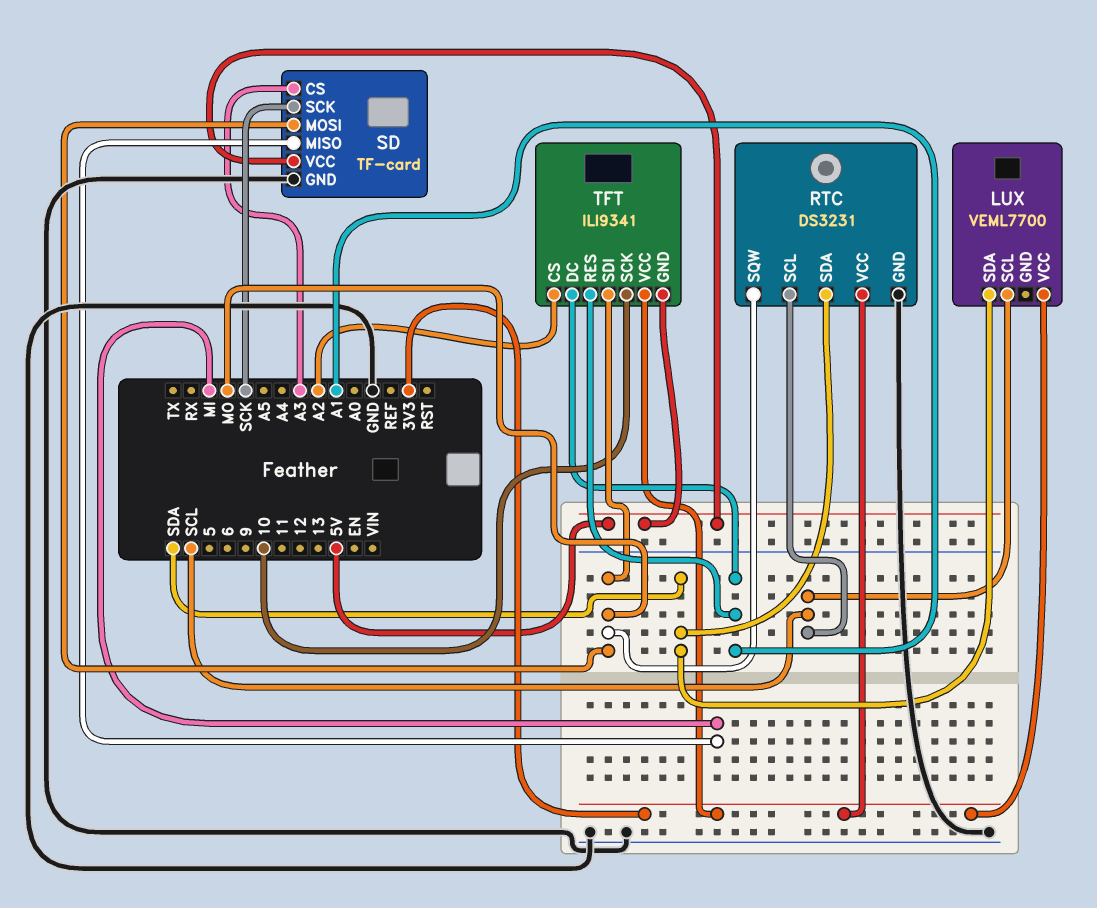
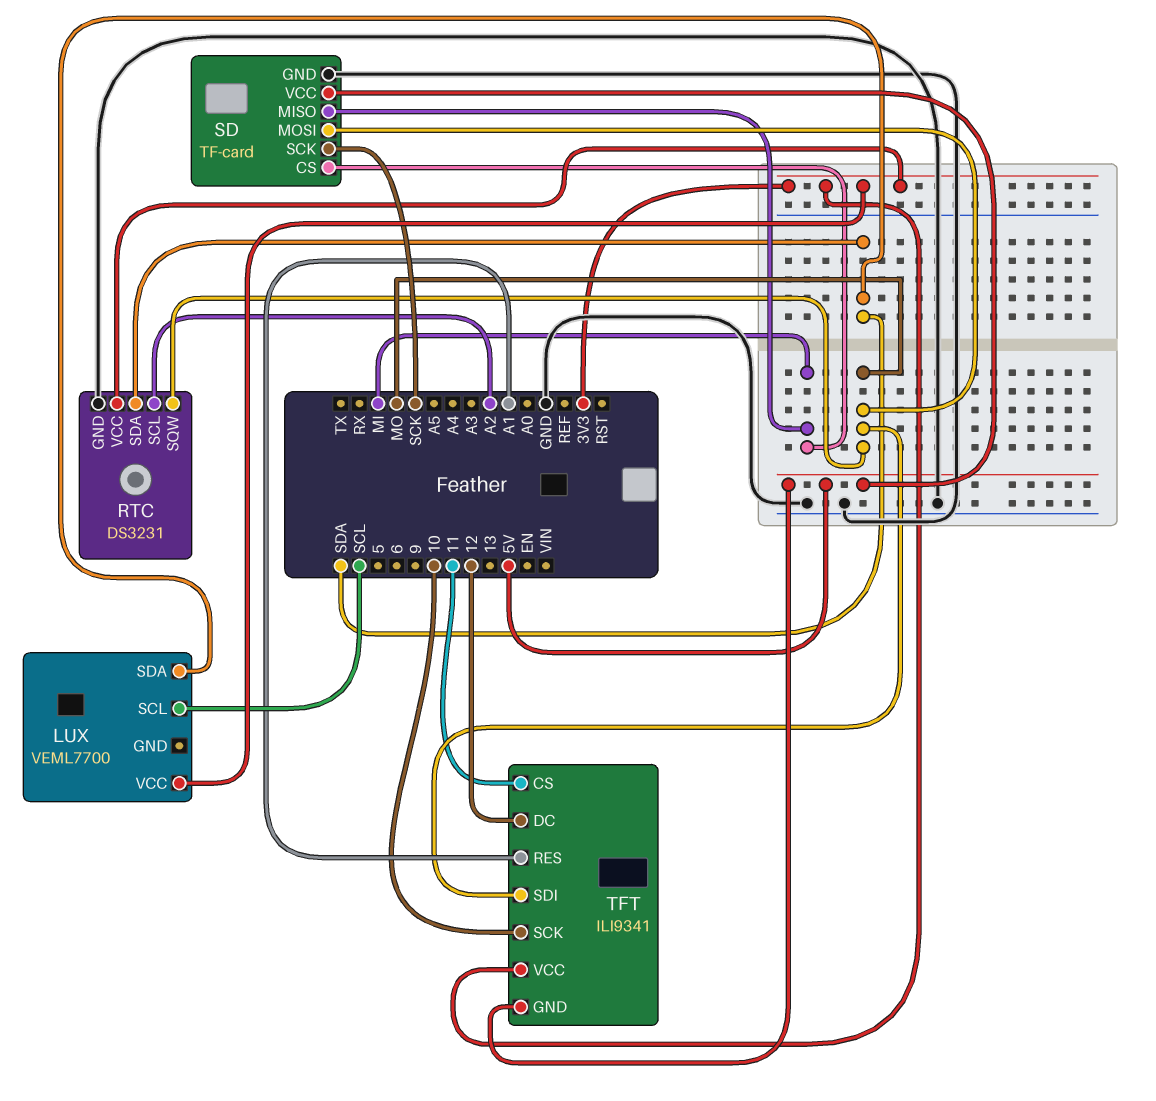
RTC pin SCL: SCL -> A2
SD pin CS: A3 -> MI
TFT pin CS: A2 -> 11
TFT pin DC: A1 -> 12

